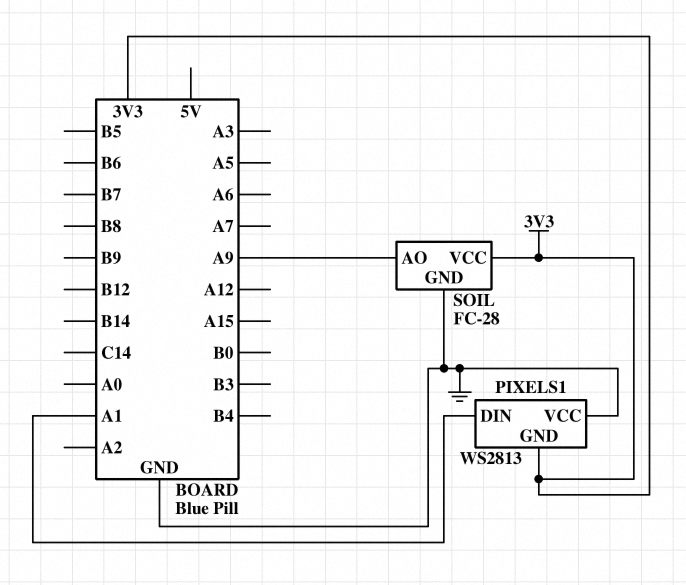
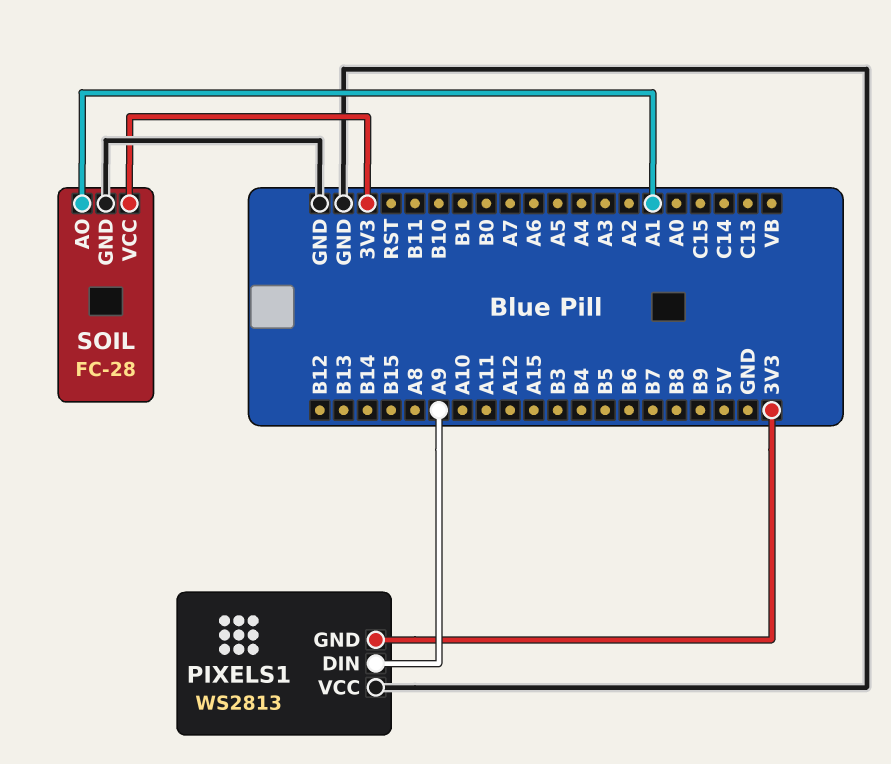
PIXELS1 pin DIN: A1 -> A9
SOIL pin AO: A9 -> A1

